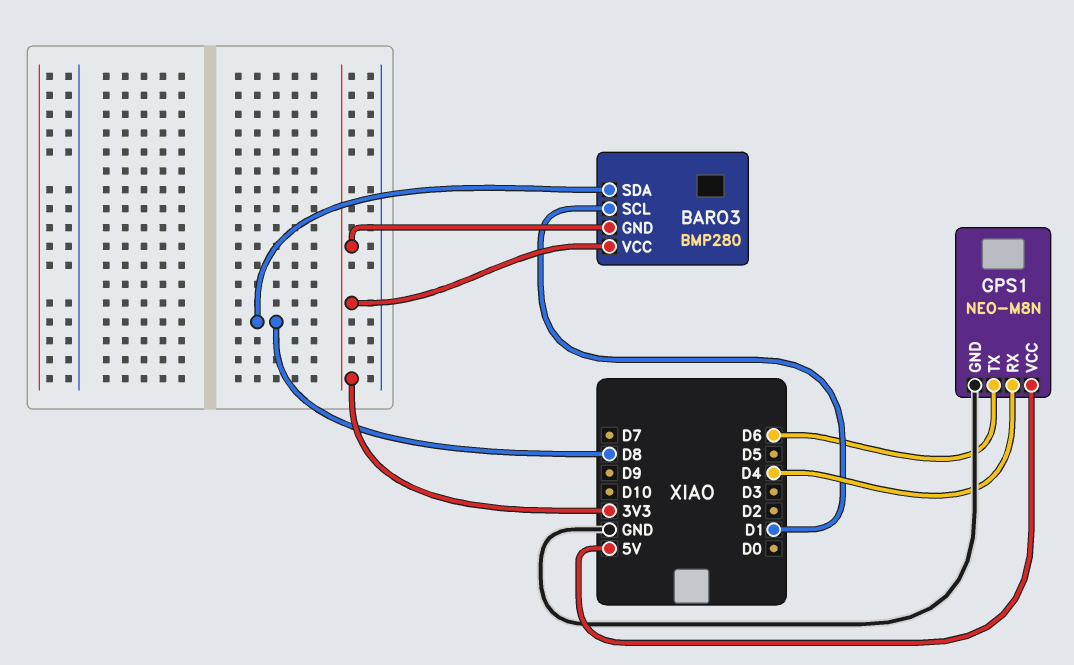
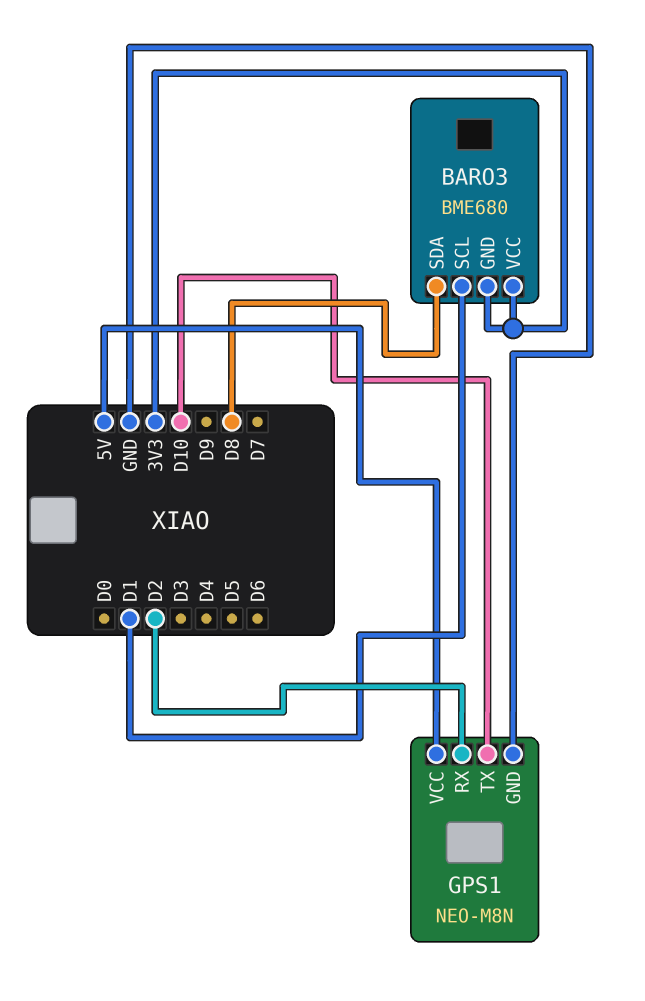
BARO3: BMP280 -> BME680
GPS1 pin RX: D4 -> D2
GPS1 pin TX: D6 -> D10

